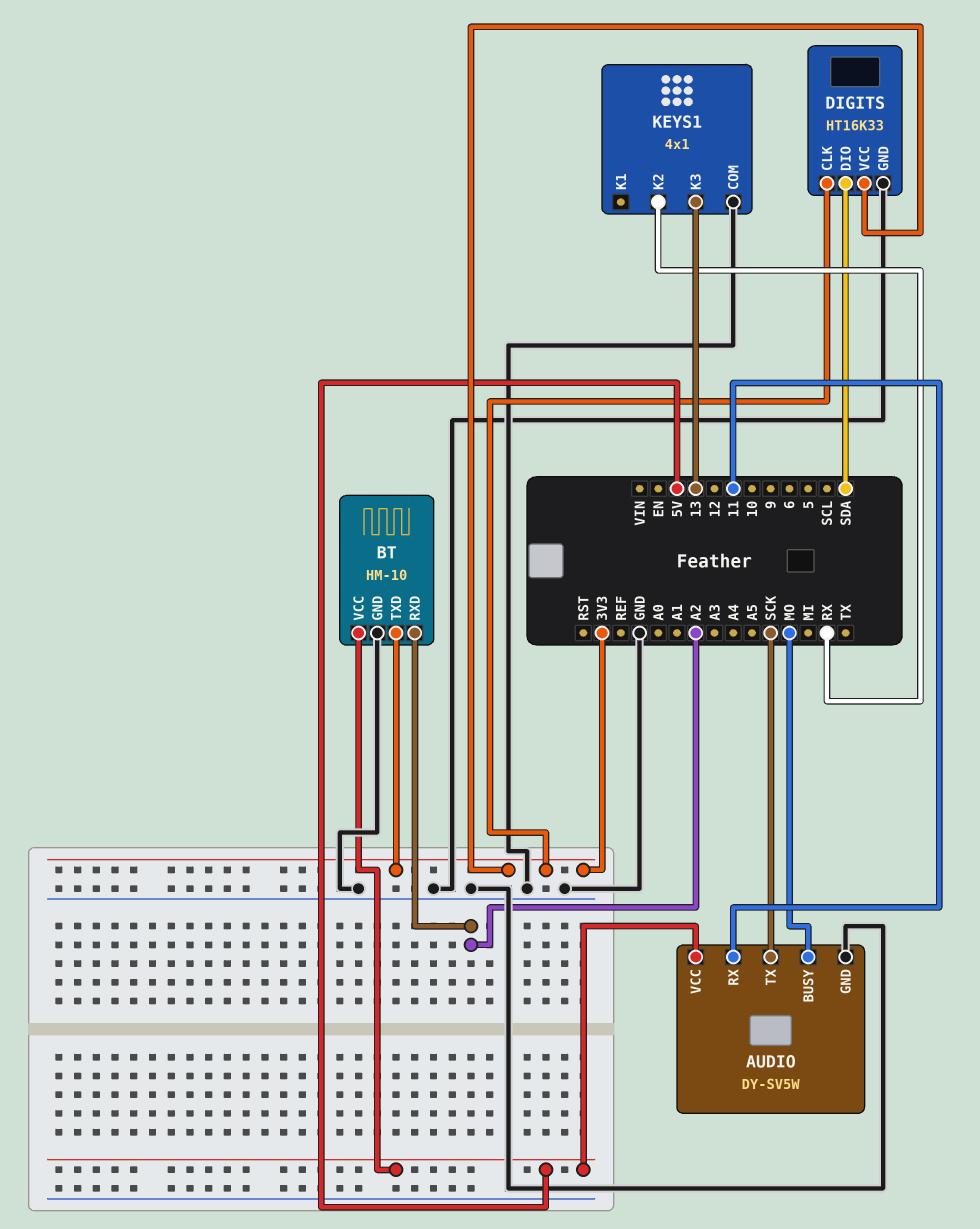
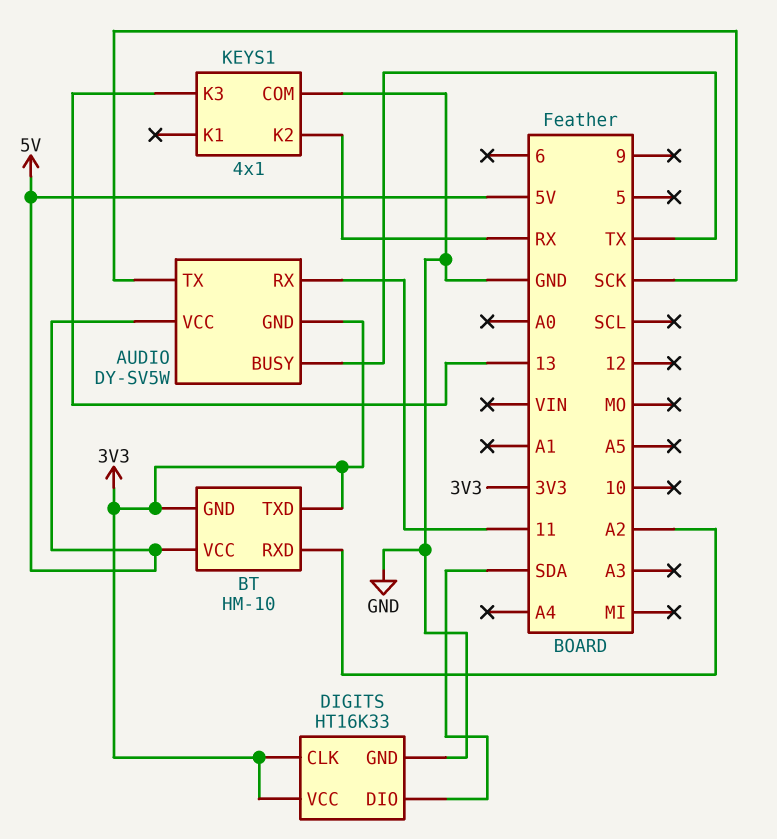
AUDIO pin BUSY: MO -> TX
AUDIO pin GND: GND -> 3V3
BT pin GND: GND -> 3V3

